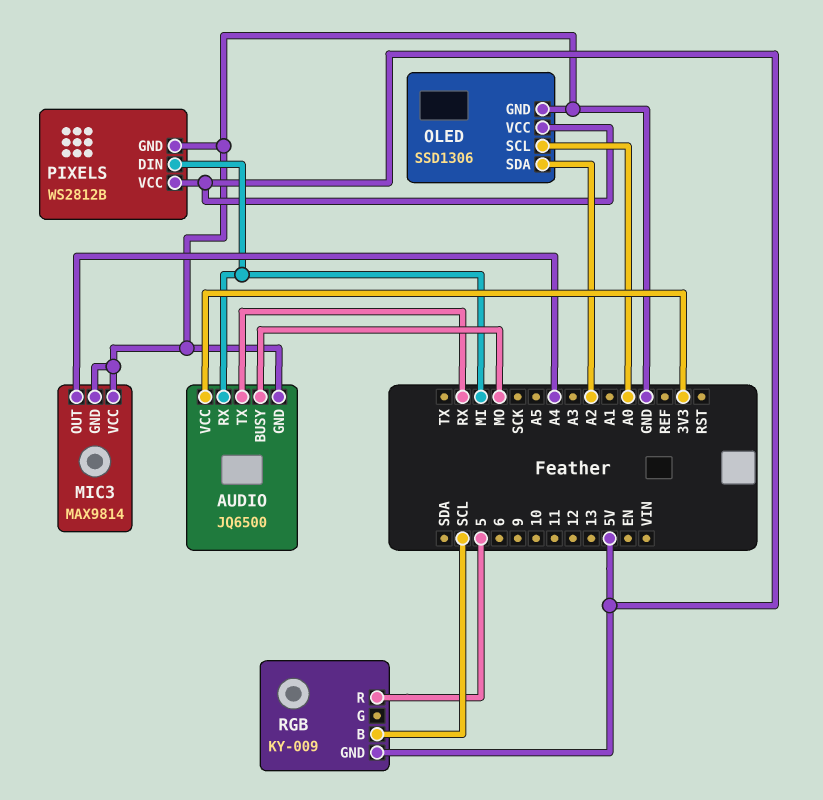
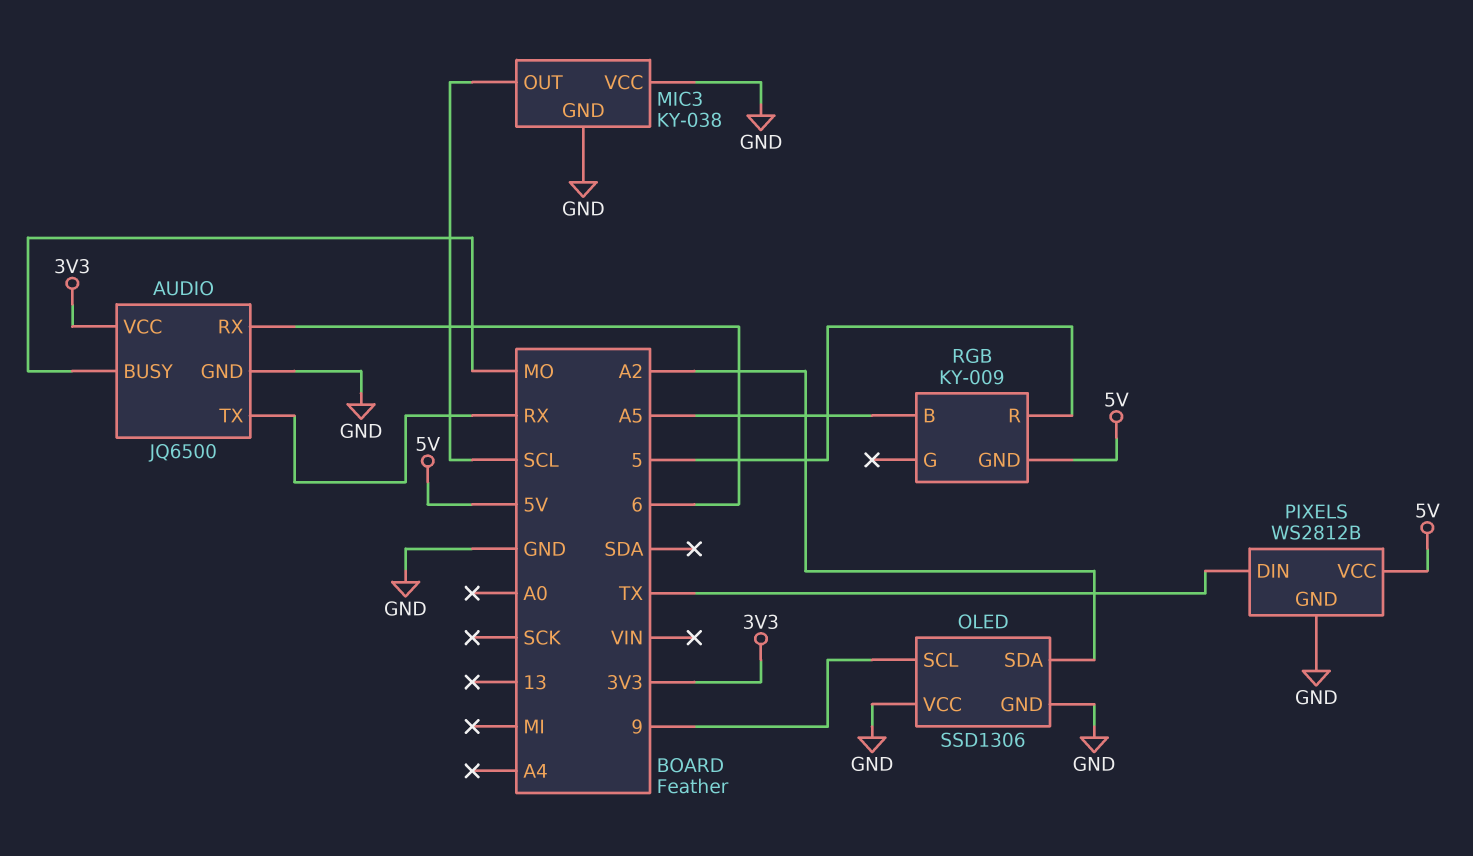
AUDIO pin RX: MI -> 6
MIC3: MAX9814 -> KY-038
MIC3 pin OUT: A4 -> SCL
OLED pin SCL: A0 -> 9
OLED pin VCC: 5V -> GND
PIXELS pin DIN: MI -> TX
RGB pin B: SCL -> A5

